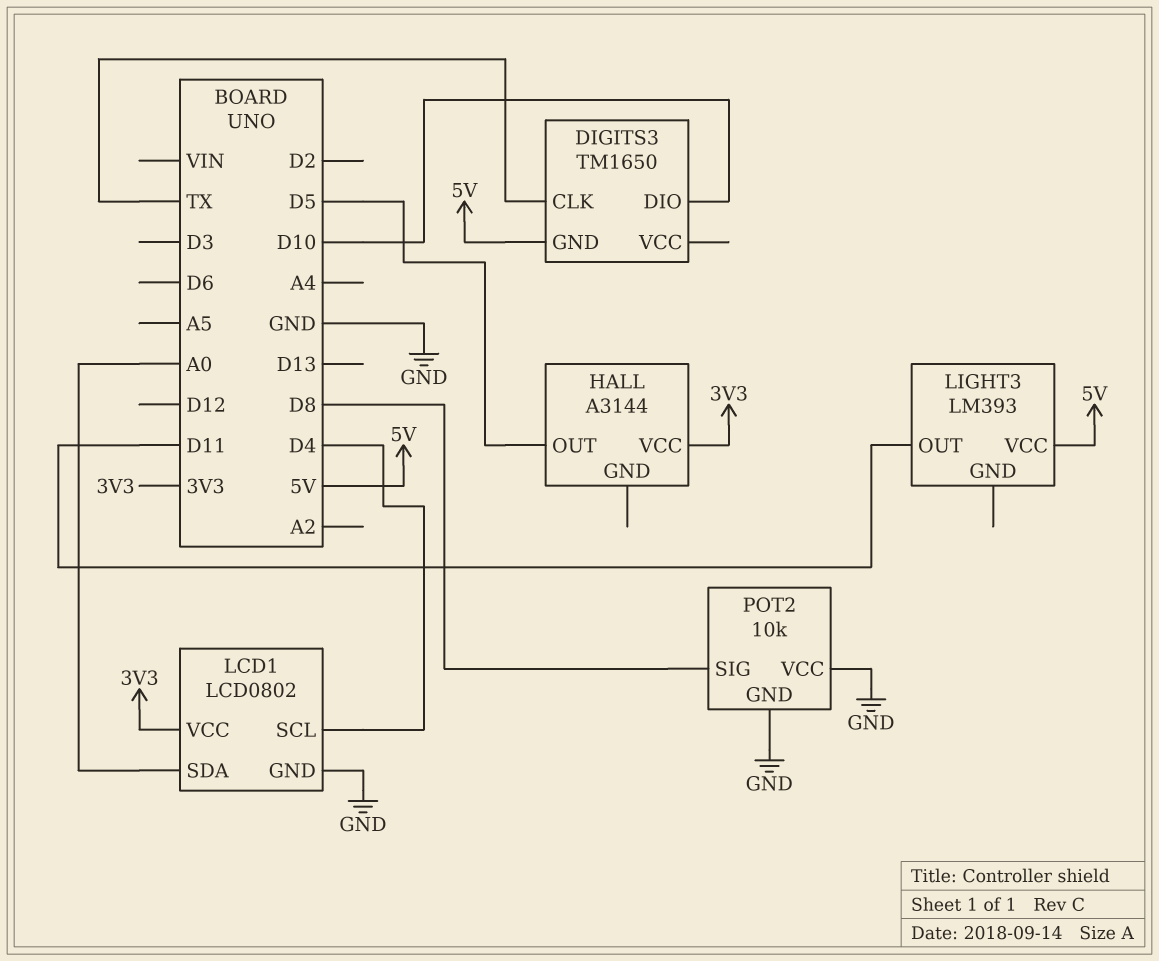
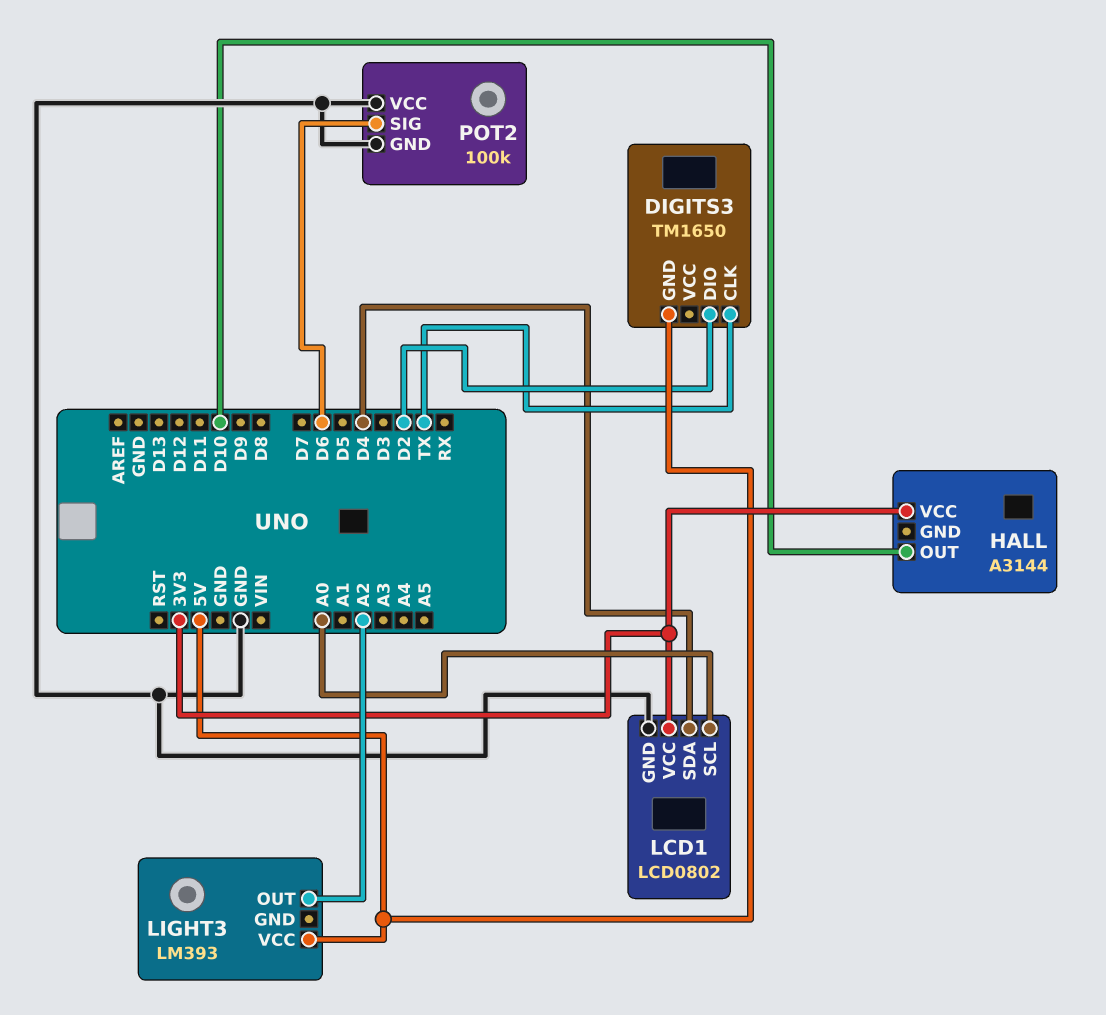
DIGITS3 pin DIO: D10 -> D2
HALL pin OUT: D5 -> D10
LCD1 pin SCL: D4 -> A0
LCD1 pin SDA: A0 -> D4
LIGHT3 pin OUT: D11 -> A2
POT2: 10k -> 100k
POT2 pin SIG: D8 -> D6

